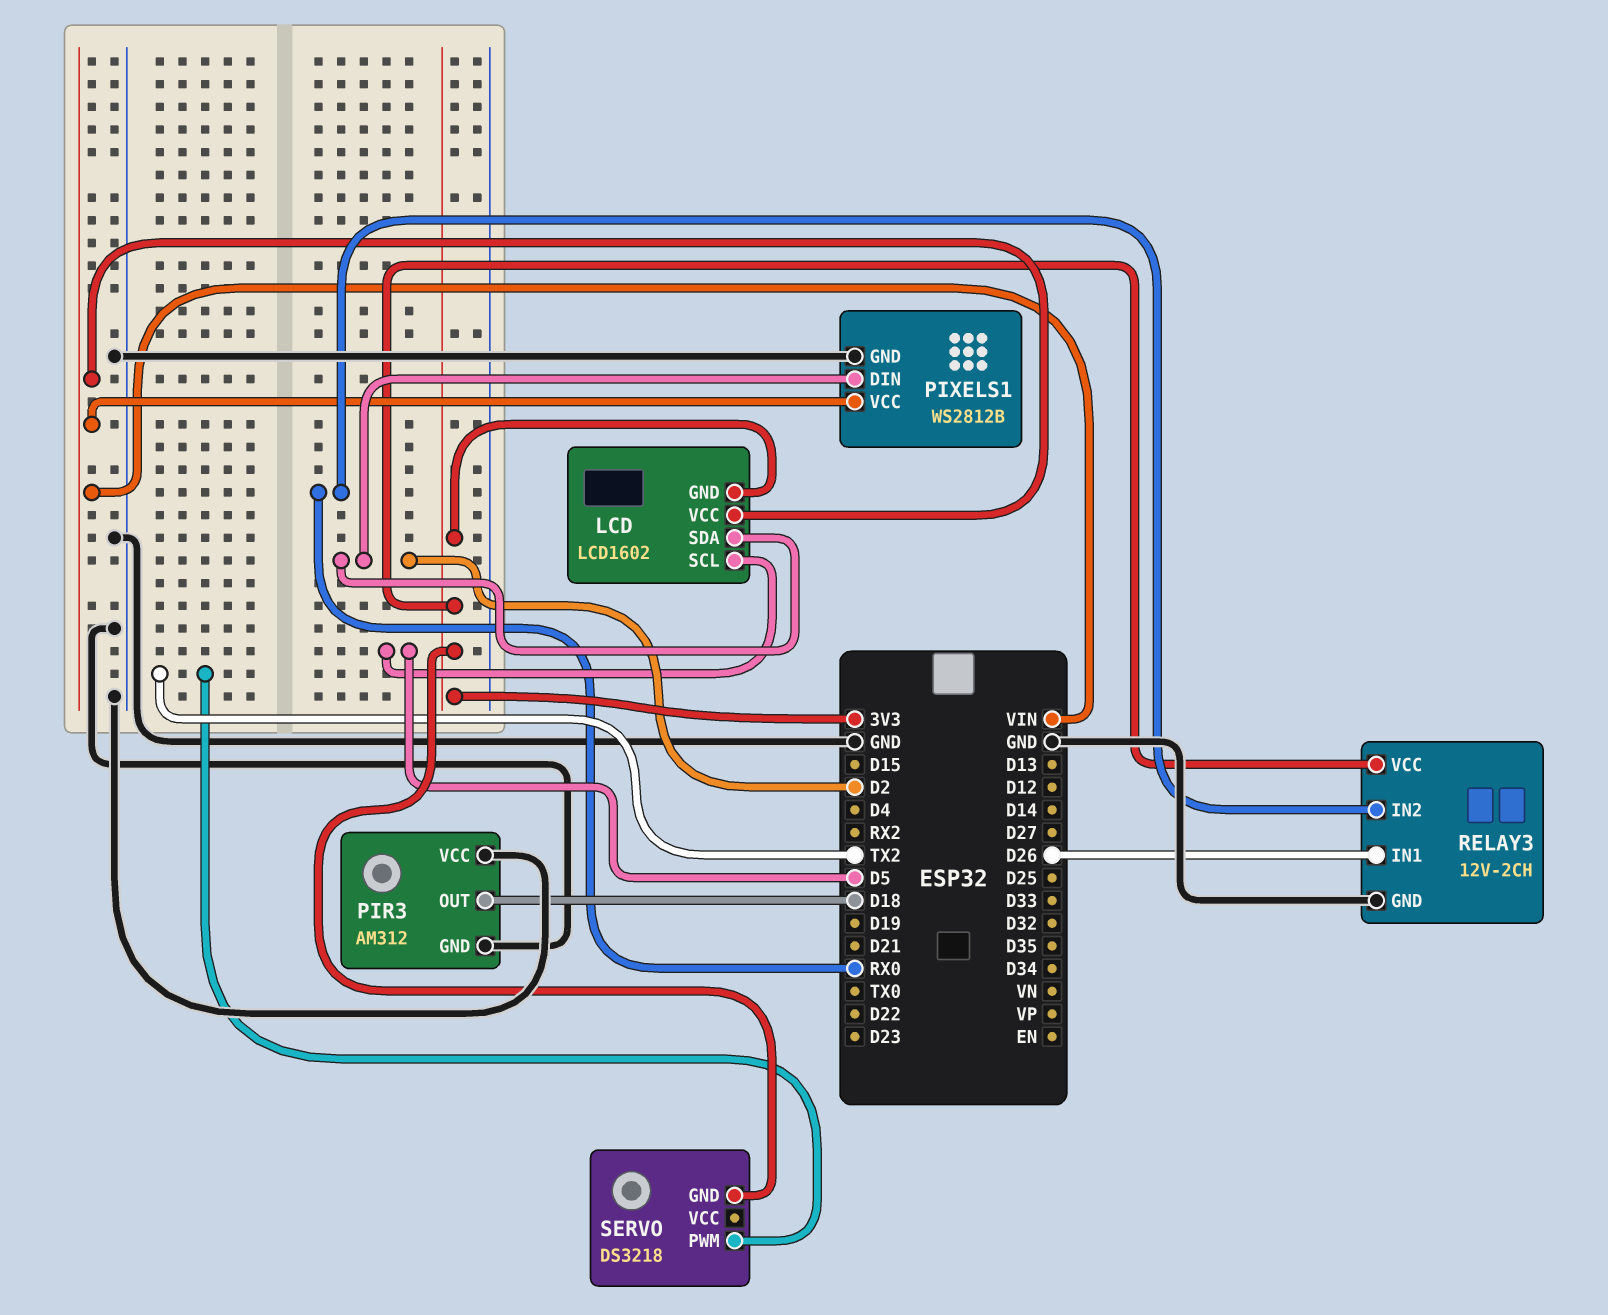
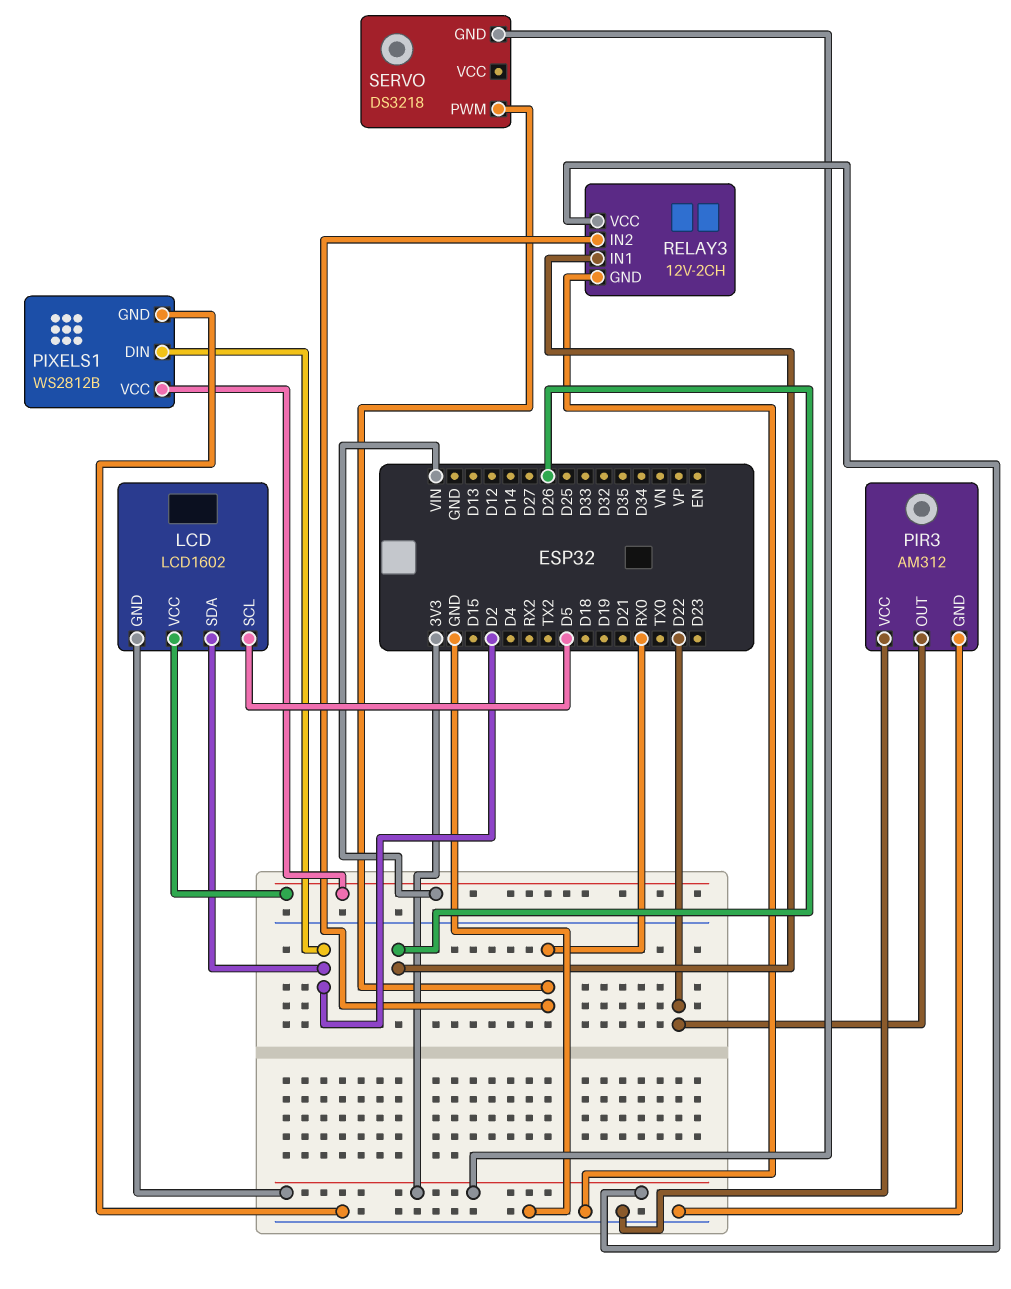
PIR3 pin OUT: D18 -> D22
SERVO pin PWM: TX2 -> RX0

